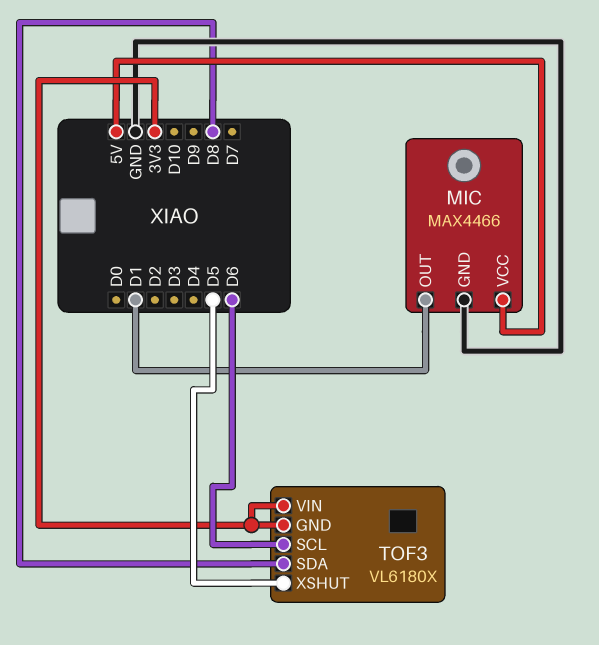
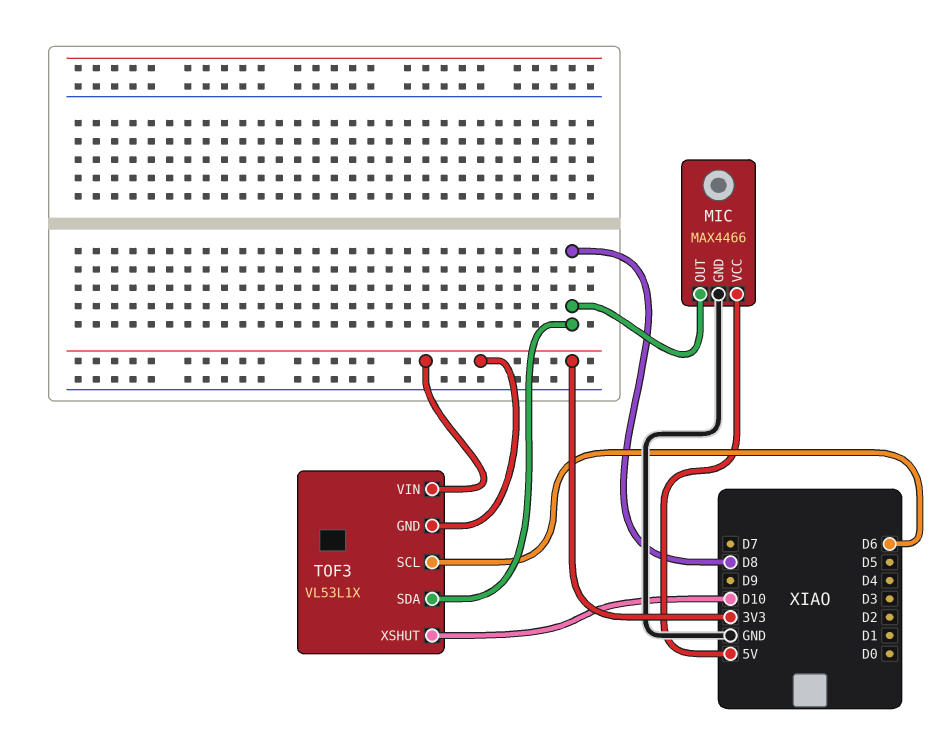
MIC pin OUT: D1 -> D8
TOF3: VL6180X -> VL53L1X
TOF3 pin XSHUT: D5 -> D10

